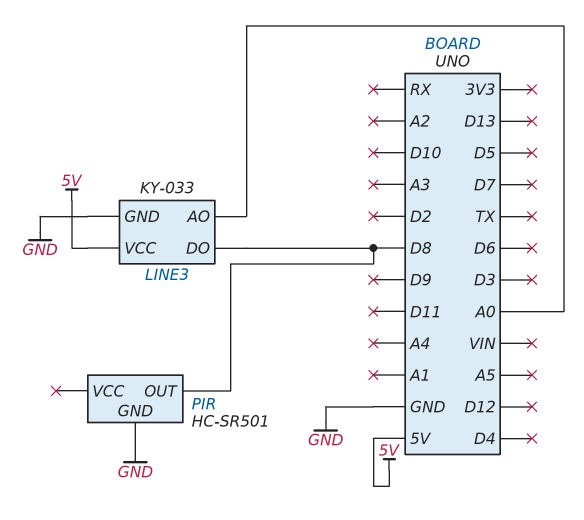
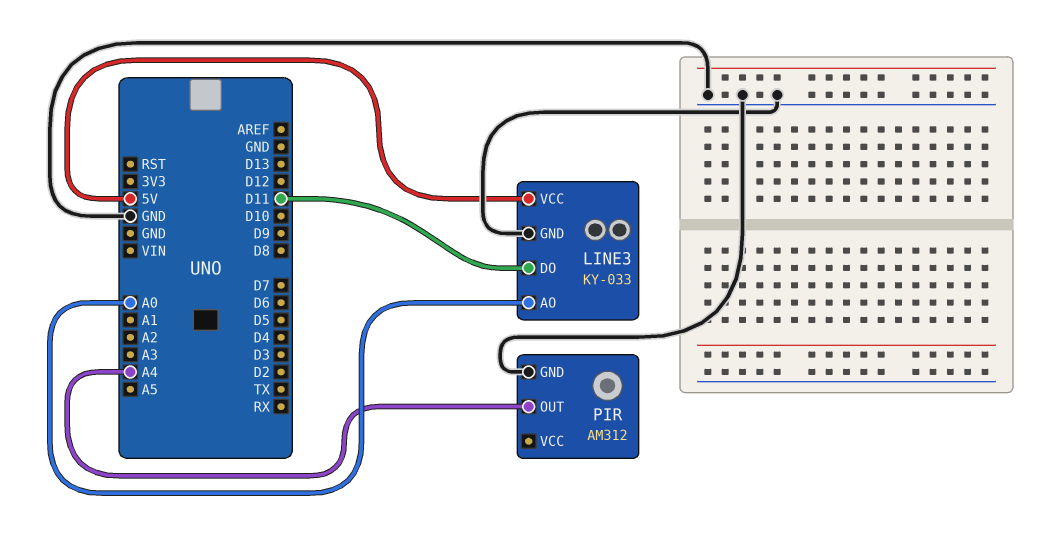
LINE3 pin DO: D8 -> D11
PIR: HC-SR501 -> AM312
PIR pin OUT: D8 -> A4

